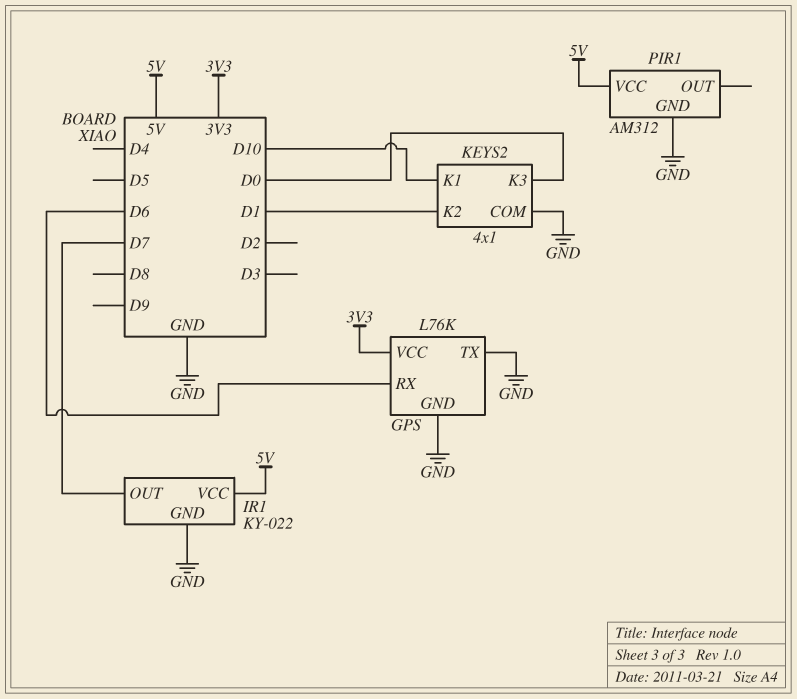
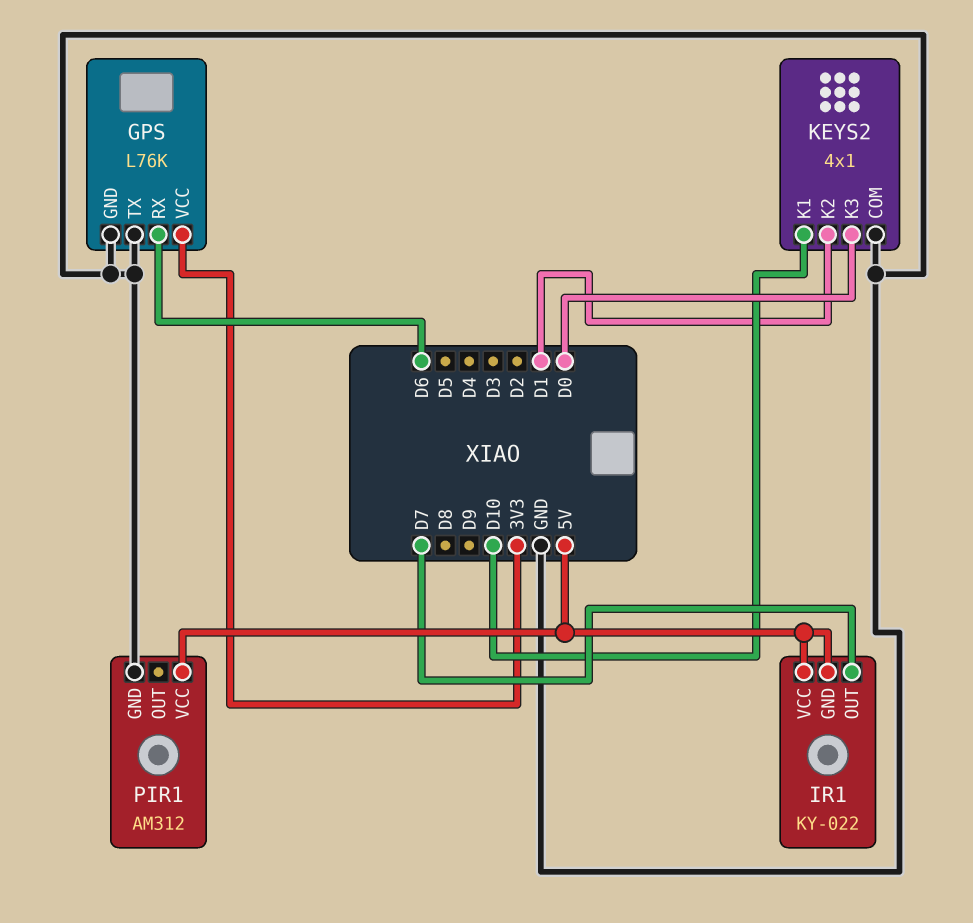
IR1 pin GND: GND -> 5V

